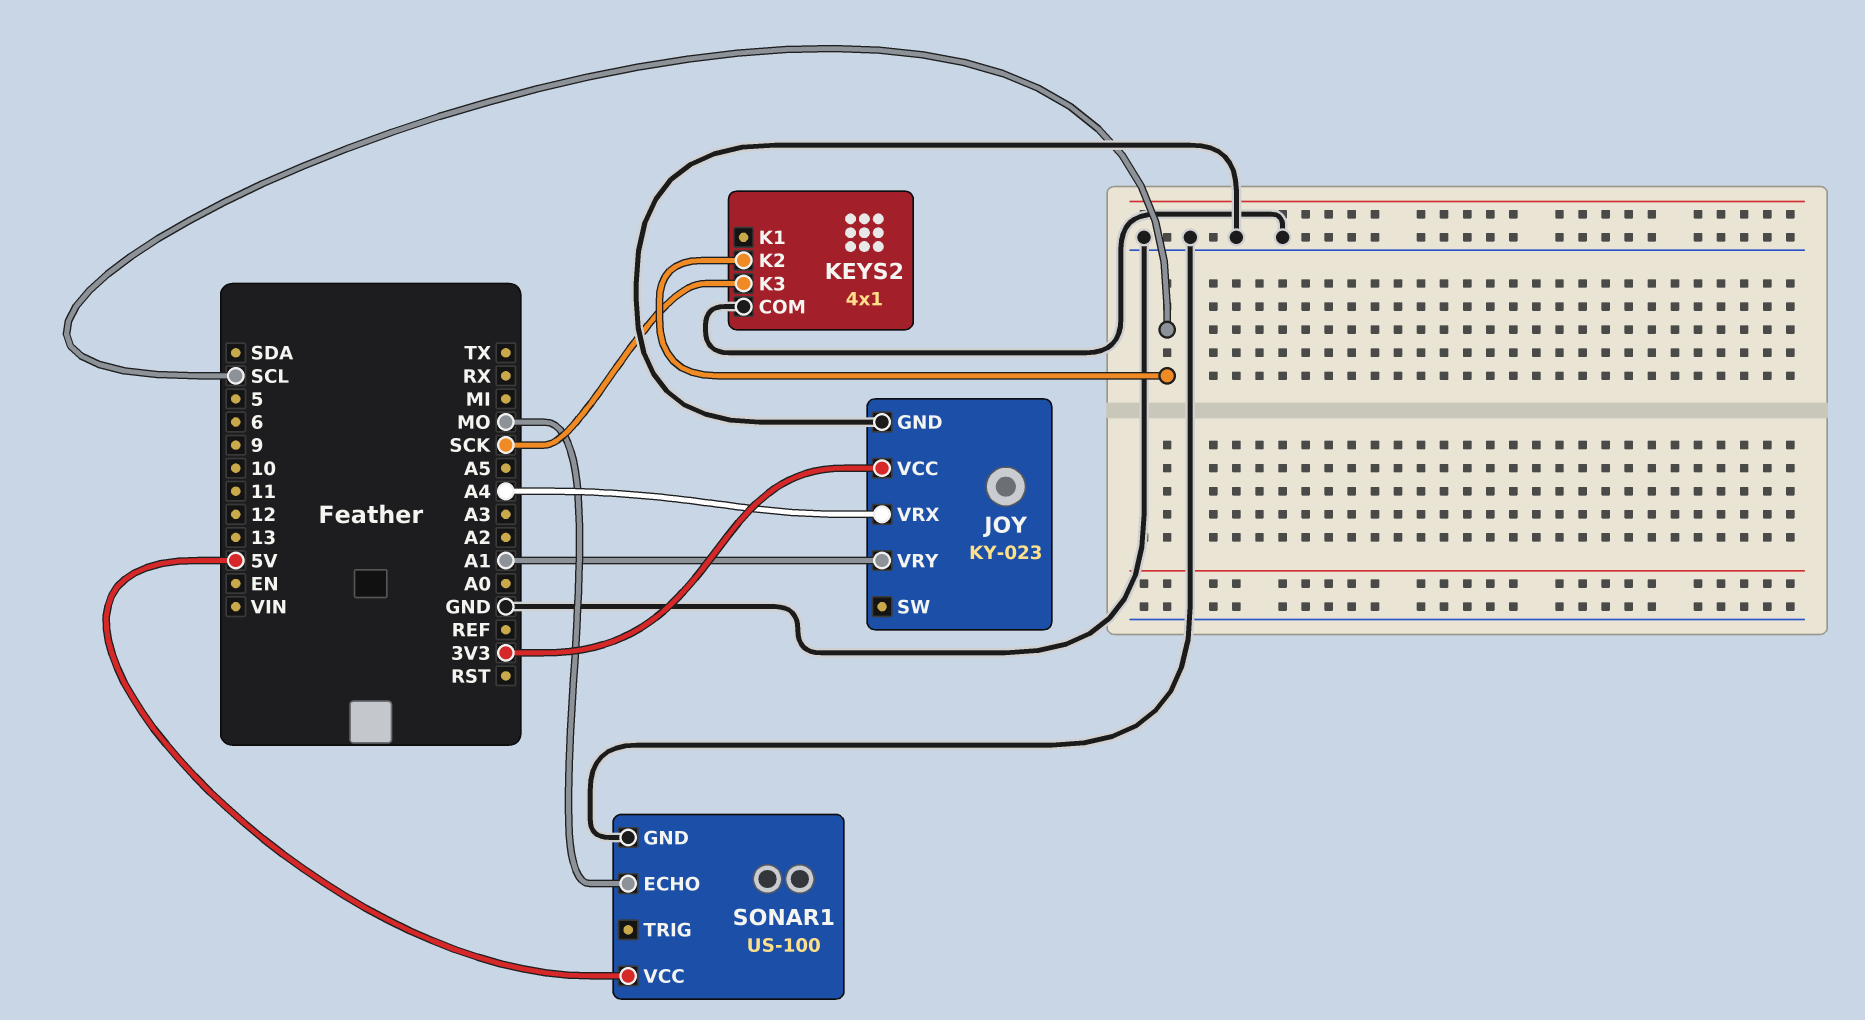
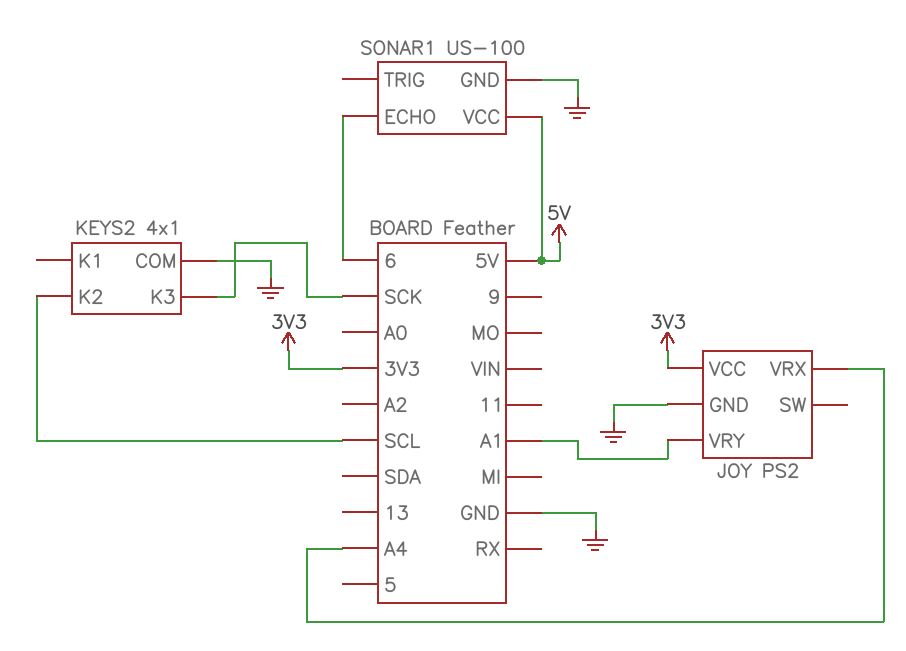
JOY: KY-023 -> PS2
SONAR1 pin ECHO: MO -> 6

